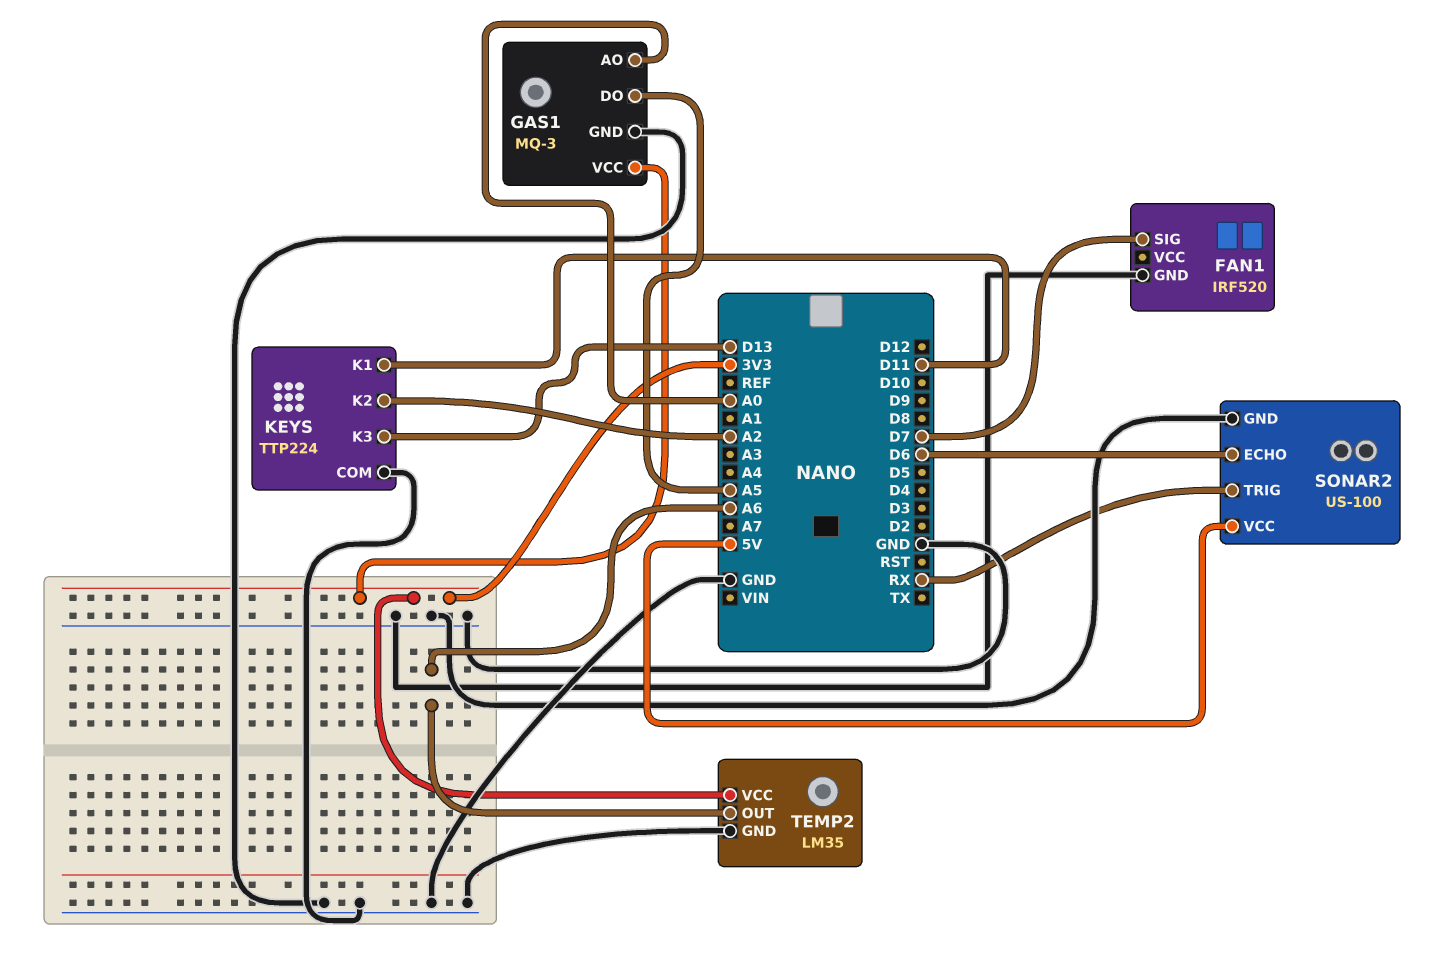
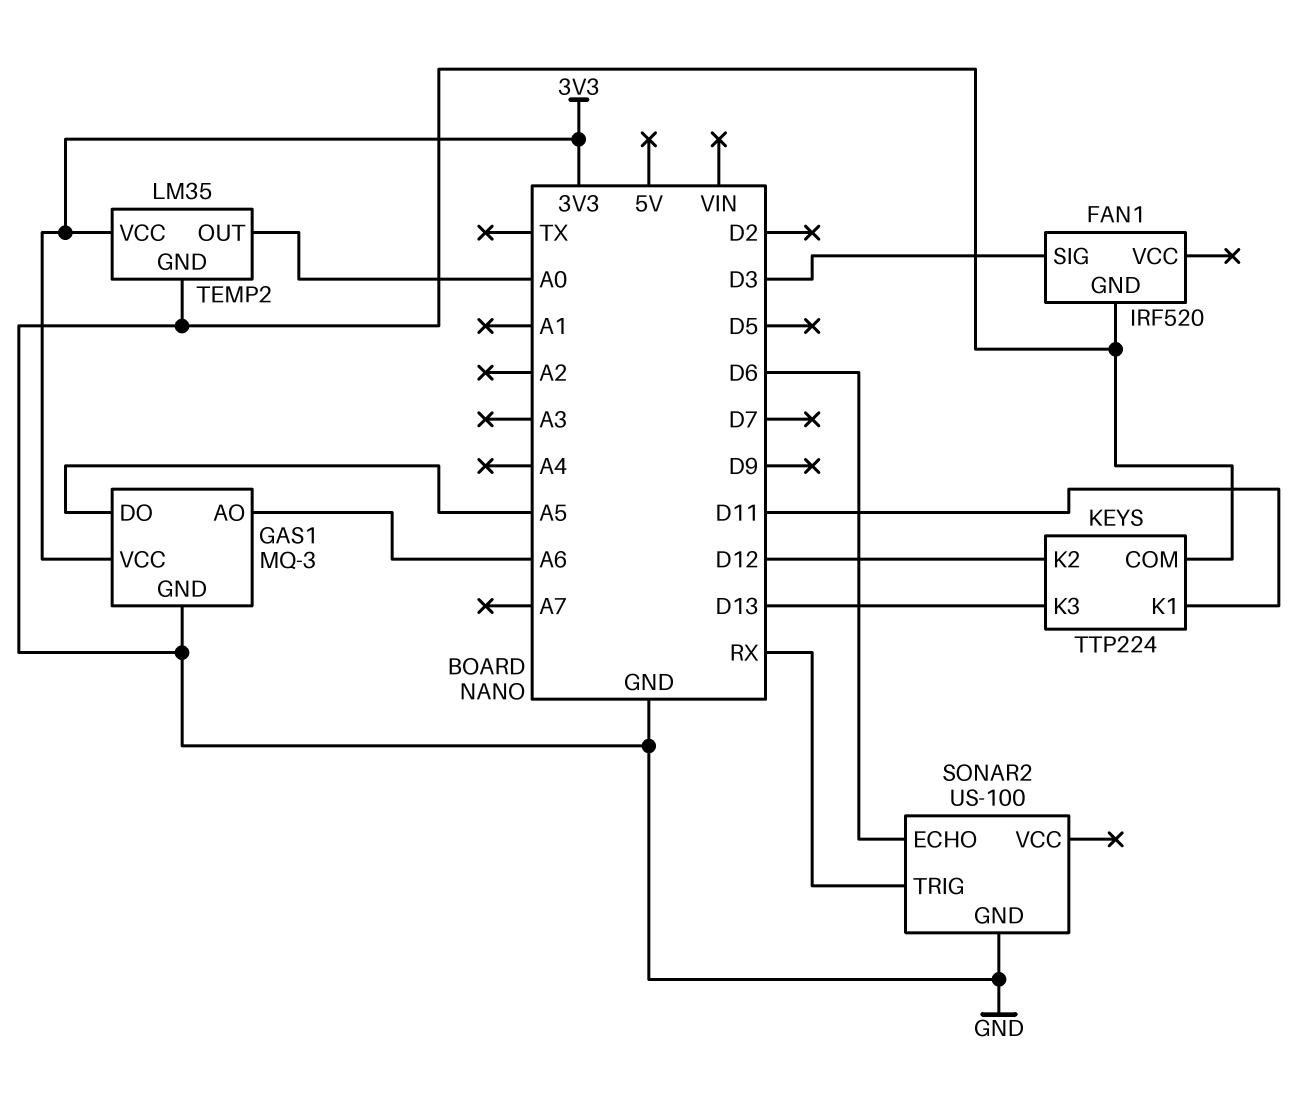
FAN1 pin SIG: D7 -> D3
GAS1 pin AO: A0 -> A6
KEYS pin K2: A2 -> D12
SONAR2 pin VCC: 5V -> none
TEMP2 pin OUT: A6 -> A0

